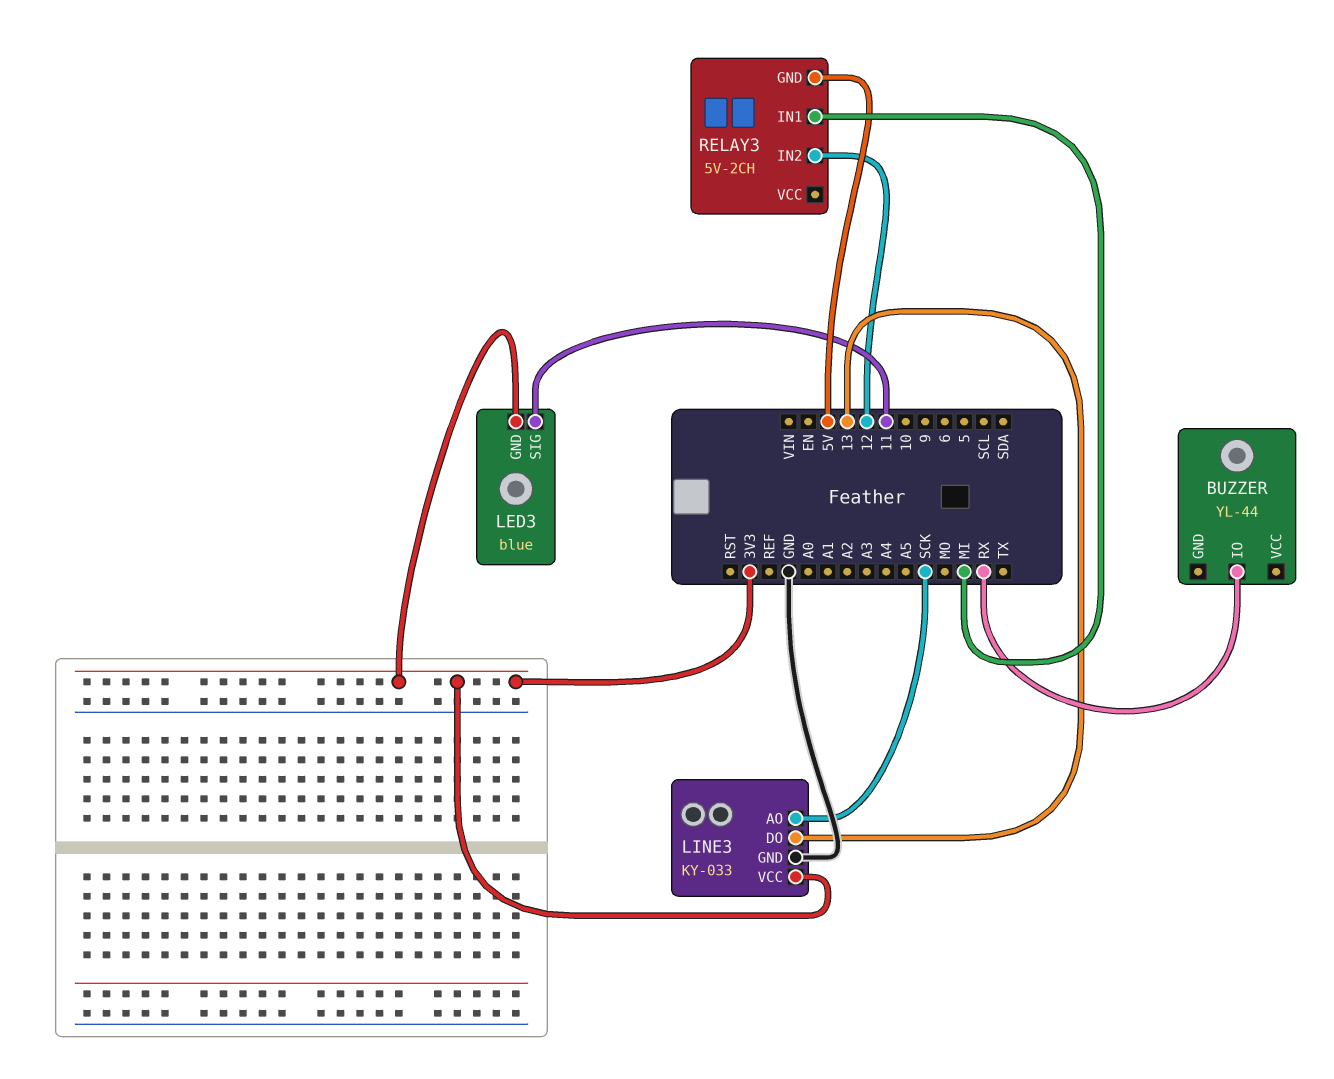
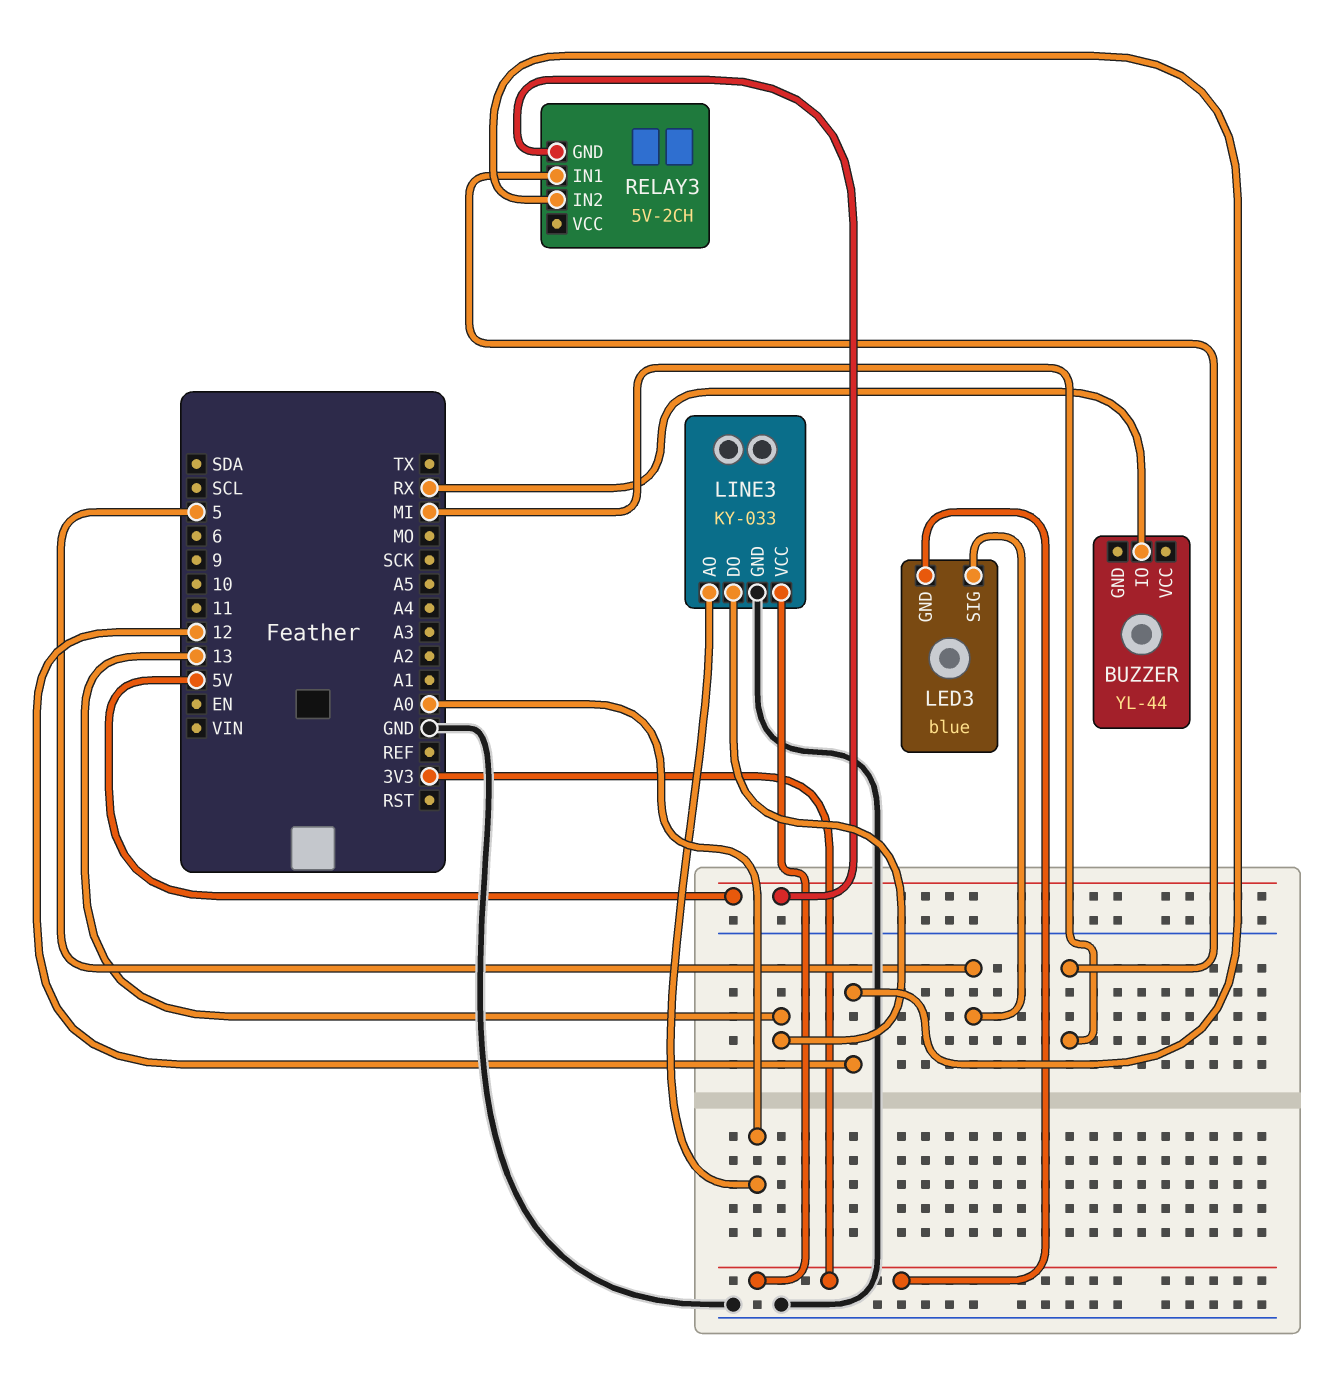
LED3 pin SIG: 11 -> 5
LINE3 pin AO: SCK -> A0

